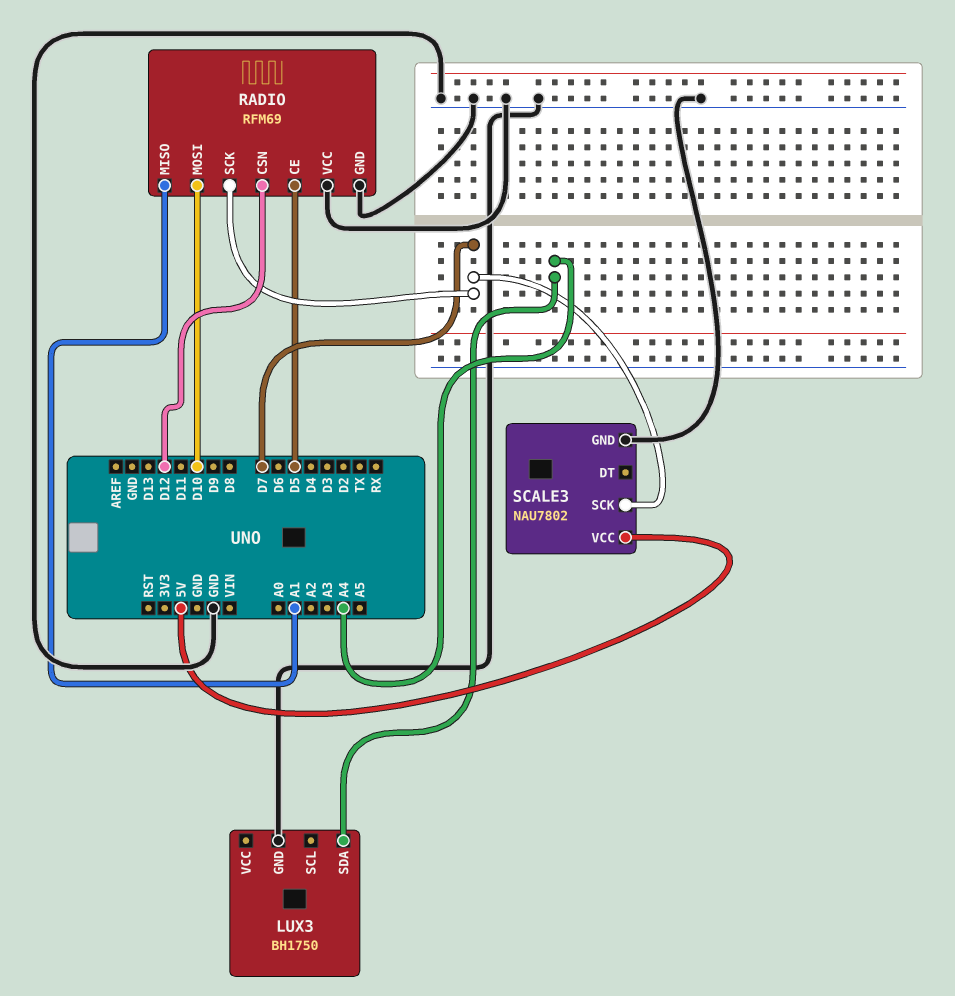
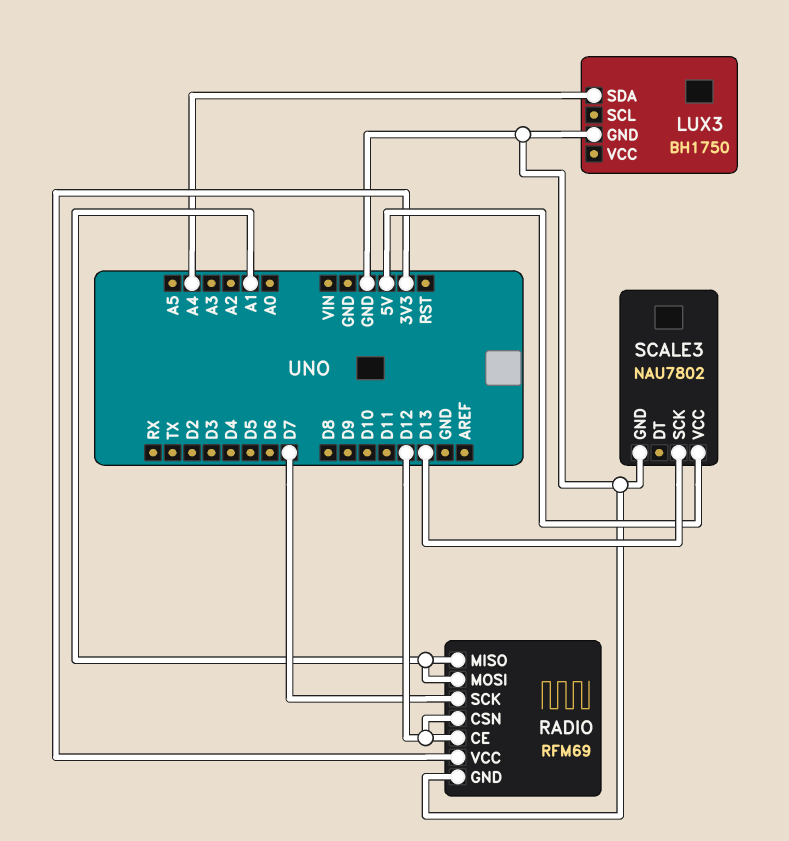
RADIO pin CE: D5 -> D12
RADIO pin MOSI: D10 -> A1
RADIO pin VCC: GND -> 3V3
SCALE3 pin SCK: D7 -> D13

